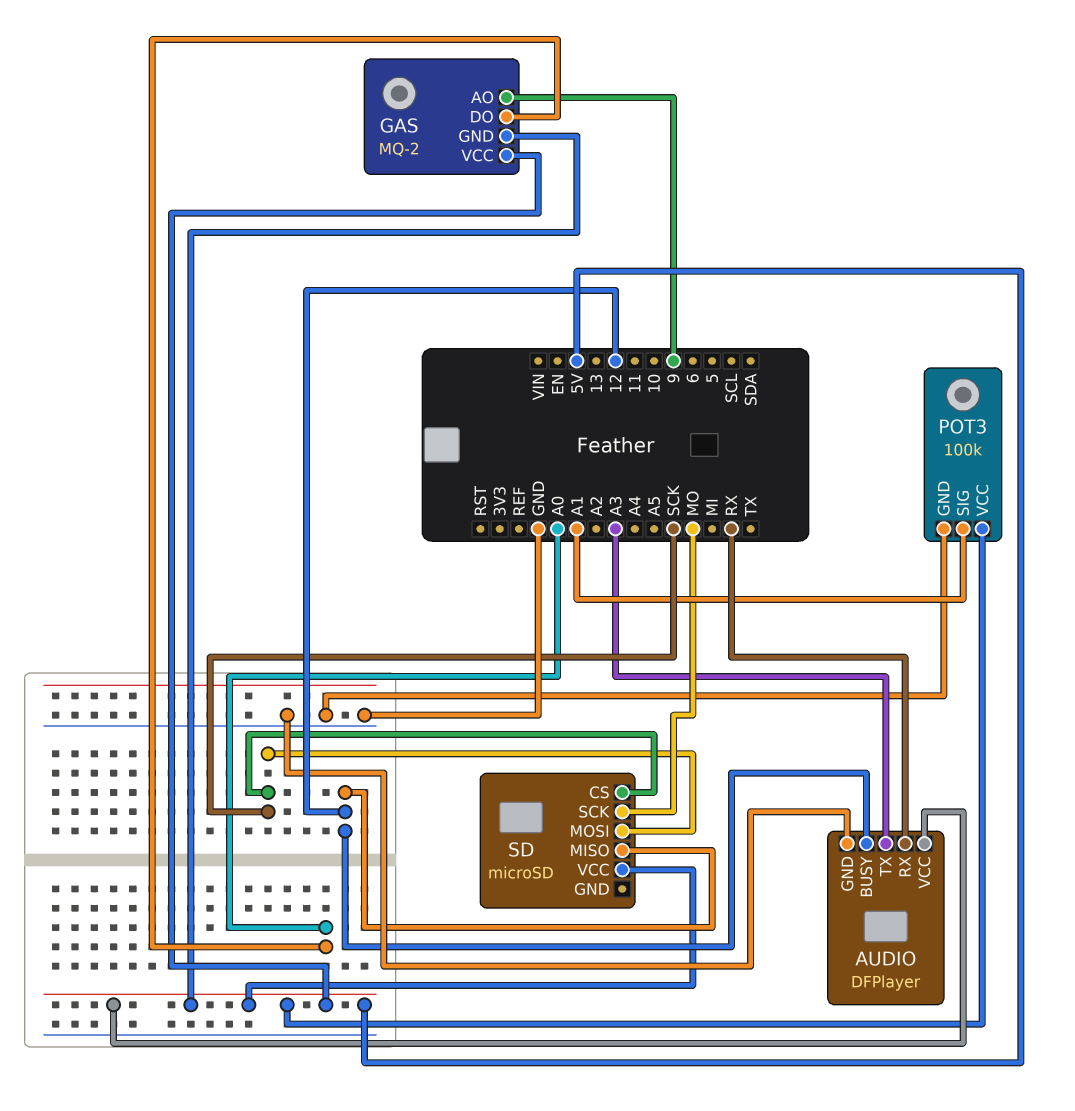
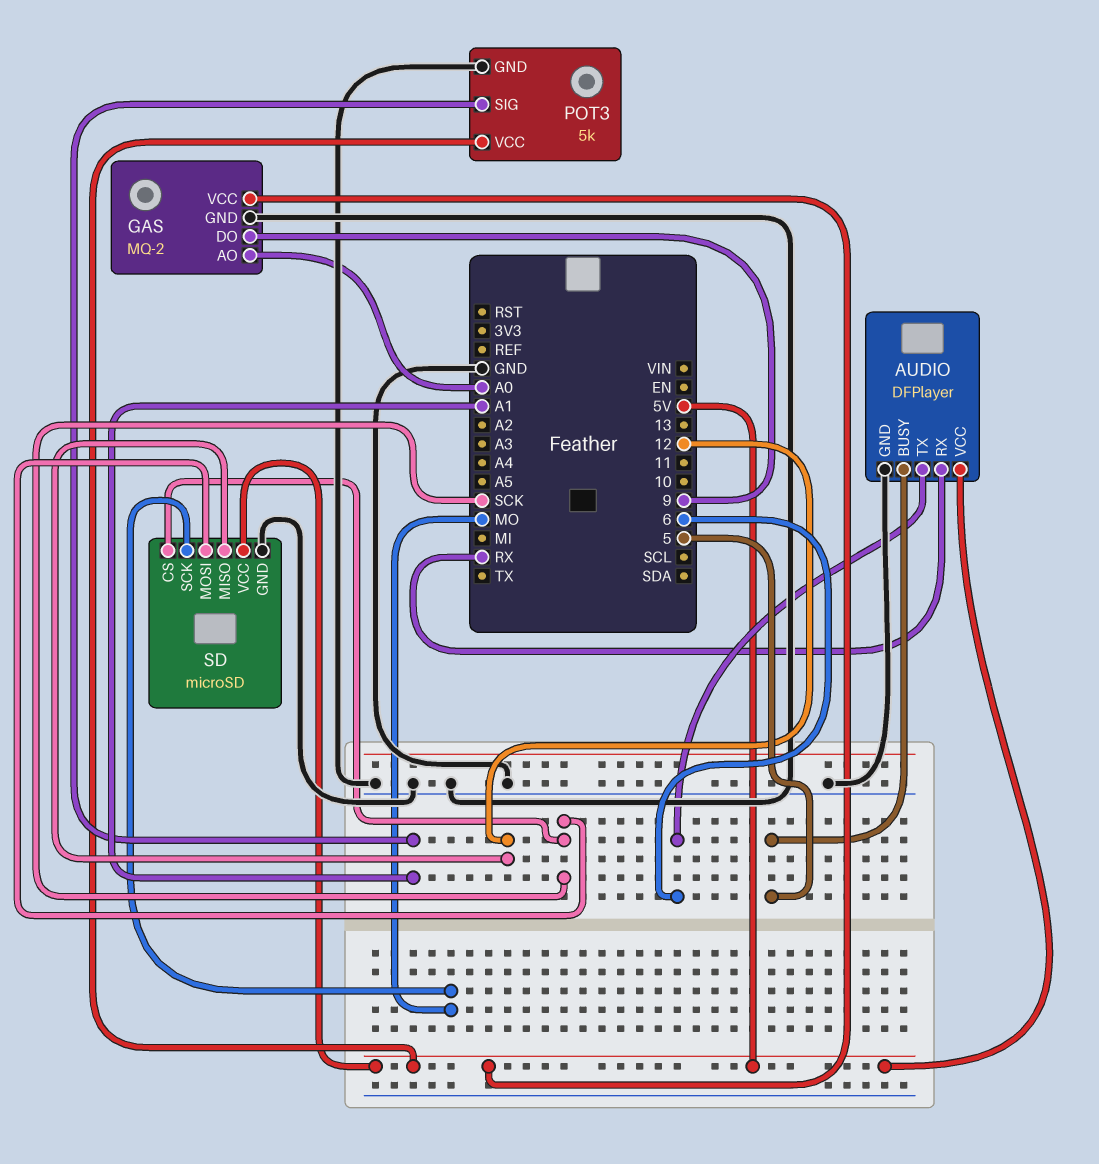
AUDIO pin BUSY: 12 -> 5
AUDIO pin TX: A3 -> 6
GAS pin AO: 9 -> A0
GAS pin DO: A0 -> 9
GAS pin GND: 5V -> GND
POT3: 100k -> 5k
SD pin GND: none -> GND

